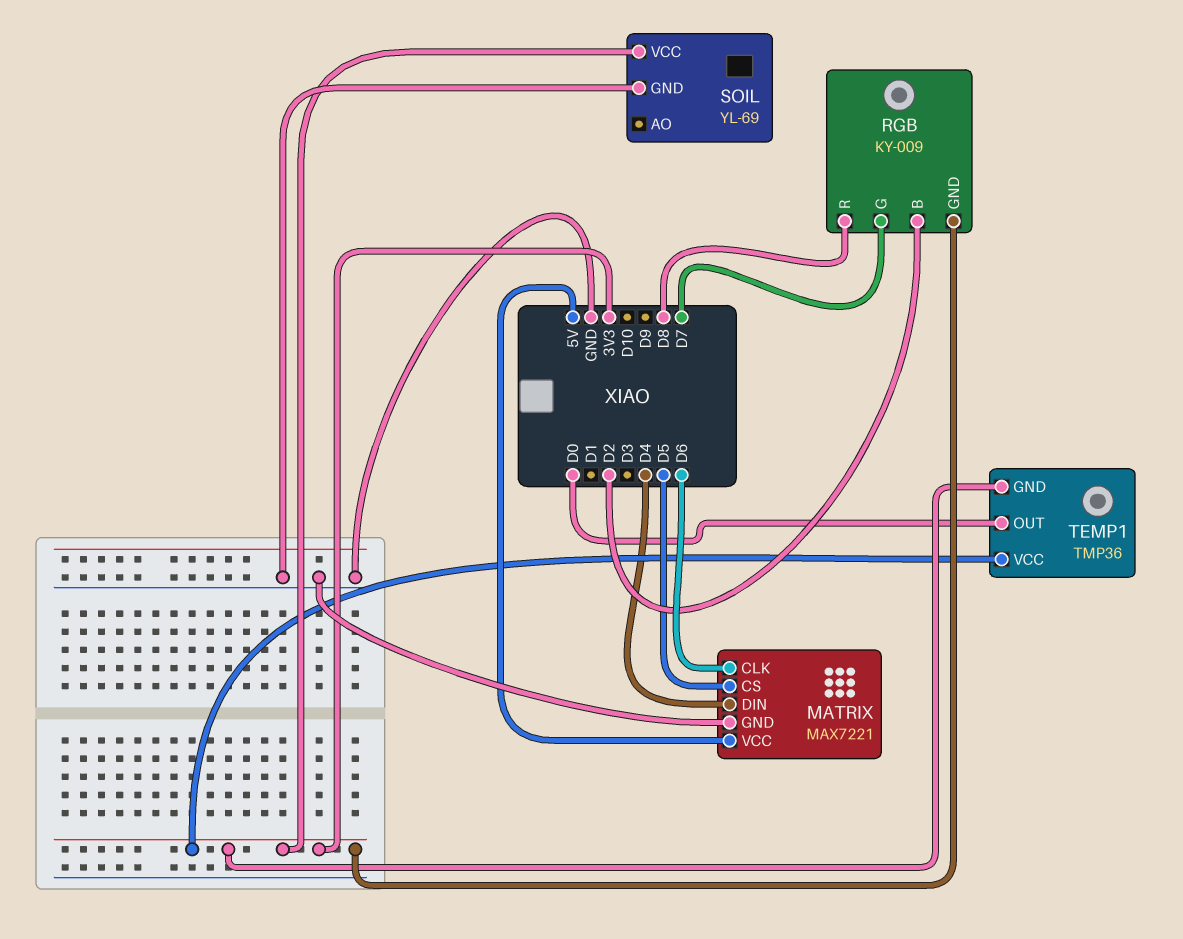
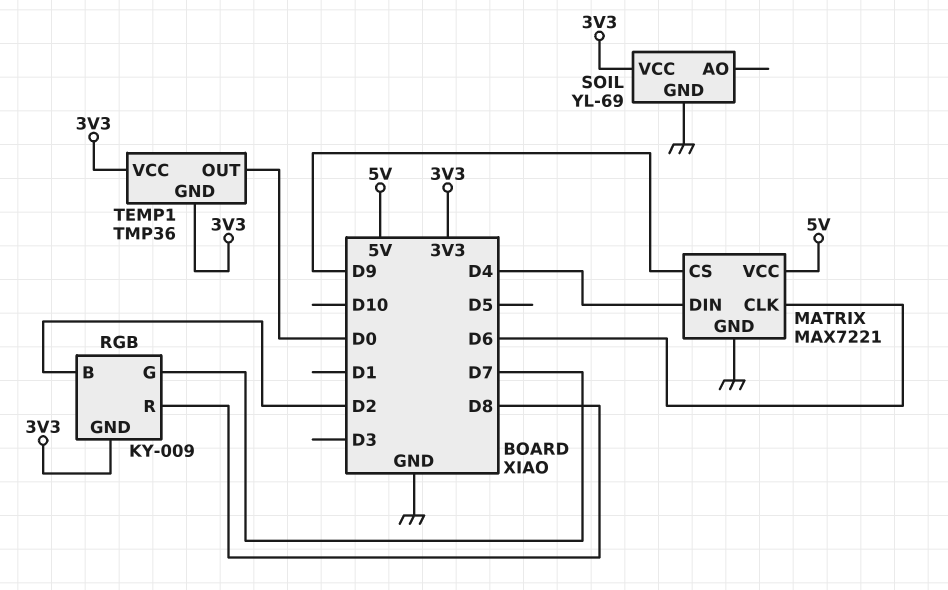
MATRIX pin CS: D5 -> D9

